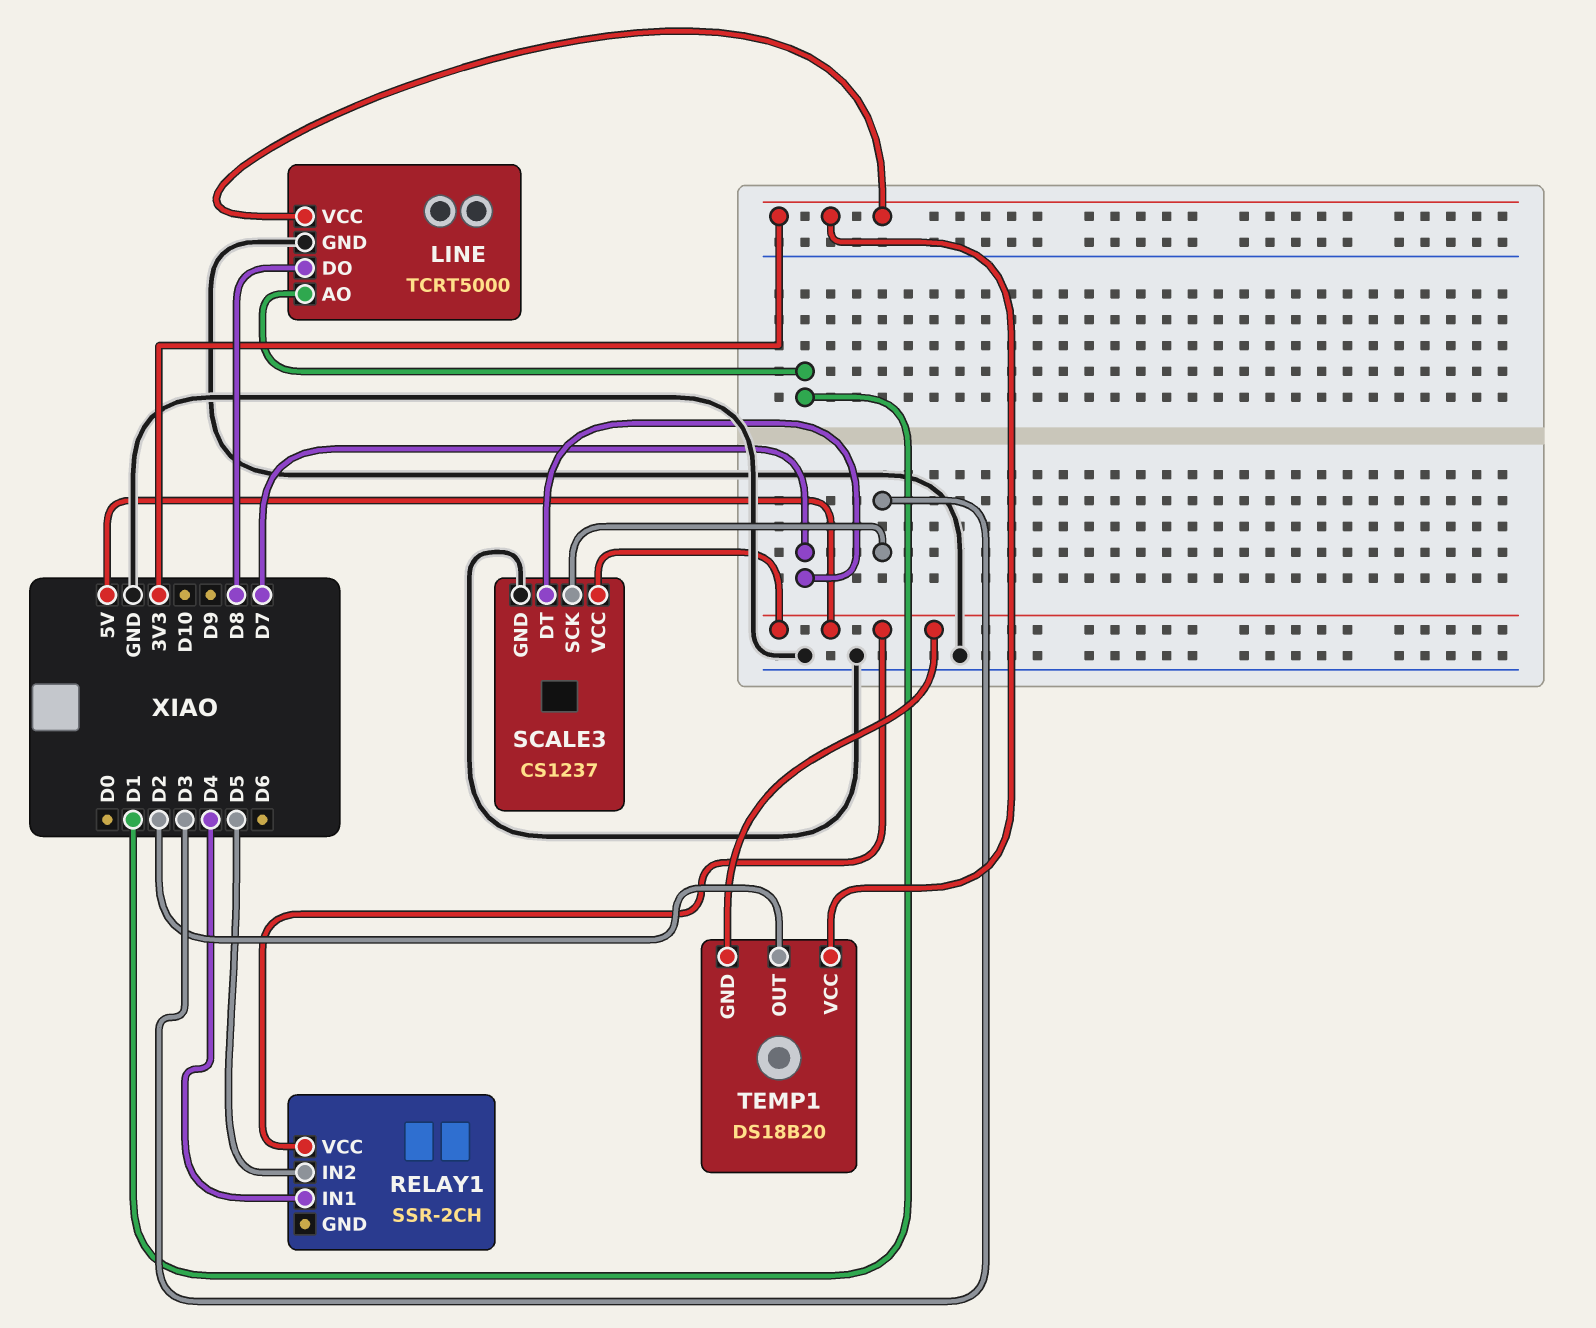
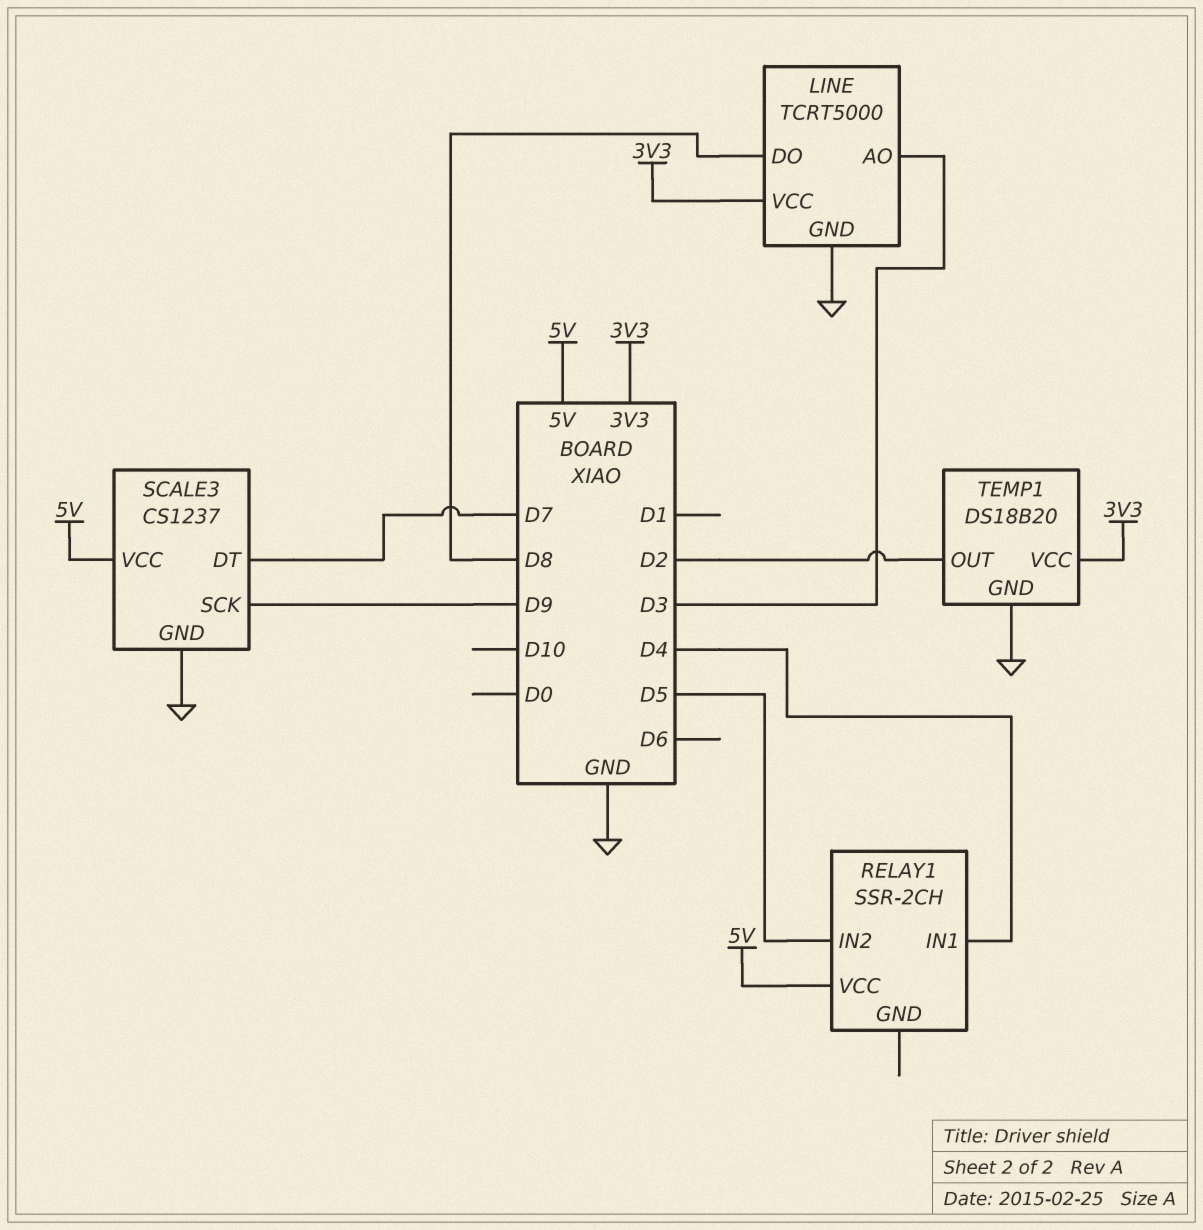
LINE pin AO: D1 -> D3
SCALE3 pin SCK: D3 -> D9
TEMP1 pin GND: 5V -> GND

